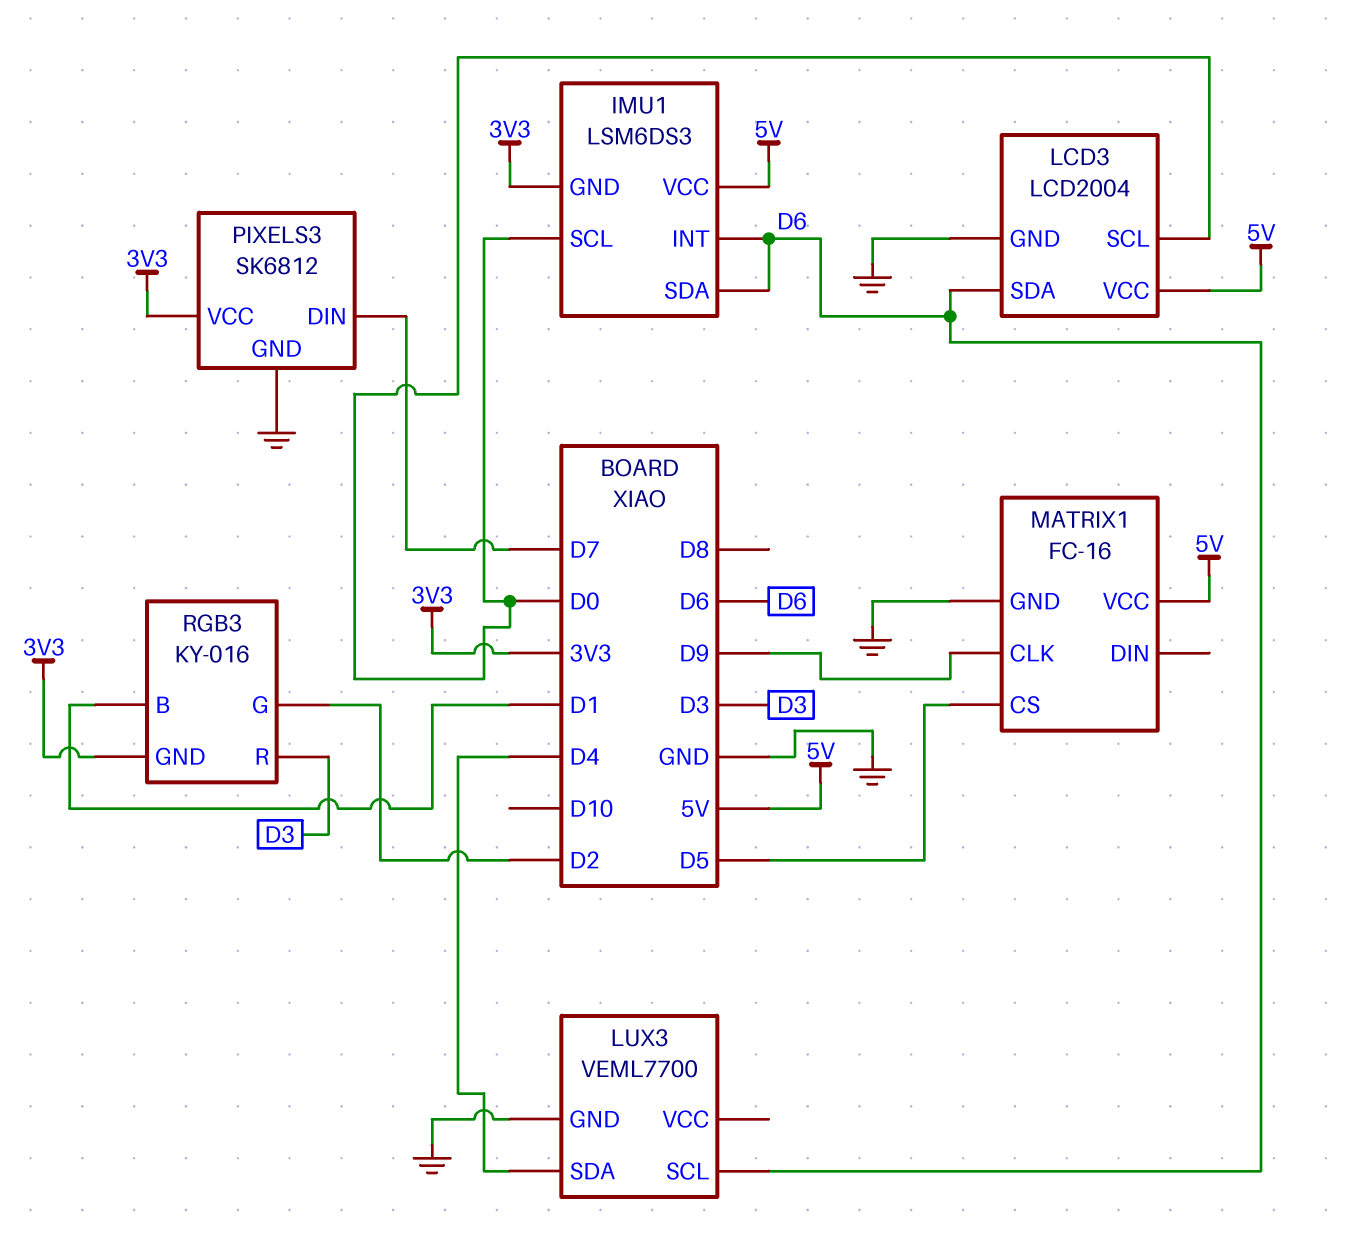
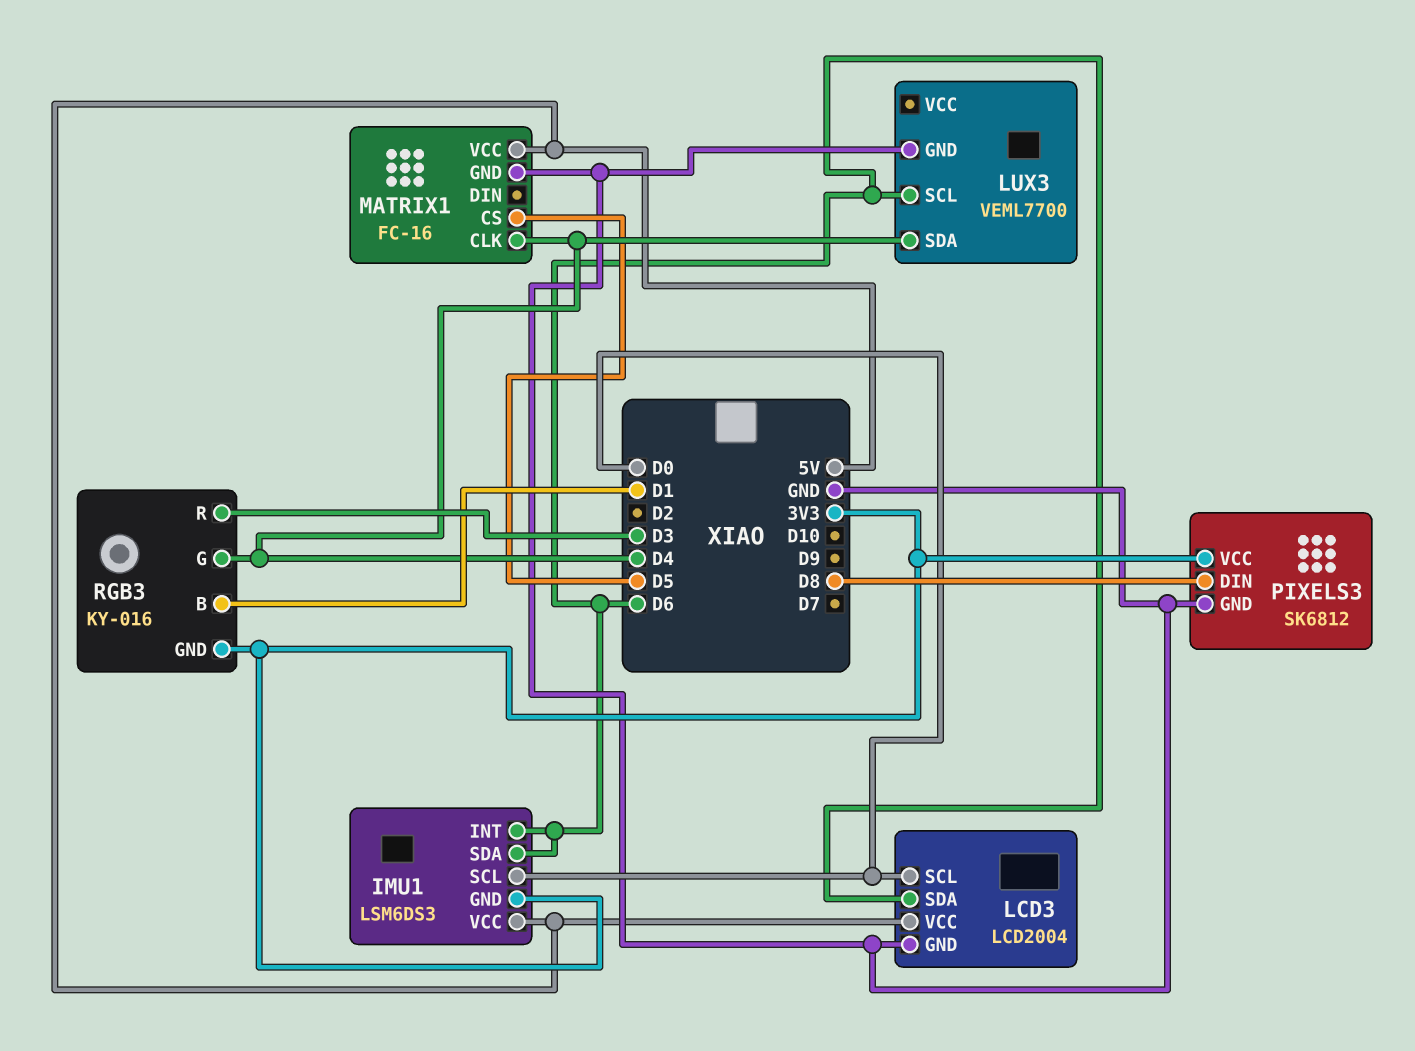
MATRIX1 pin CLK: D9 -> D4
PIXELS3 pin DIN: D7 -> D8
RGB3 pin G: D2 -> D4

